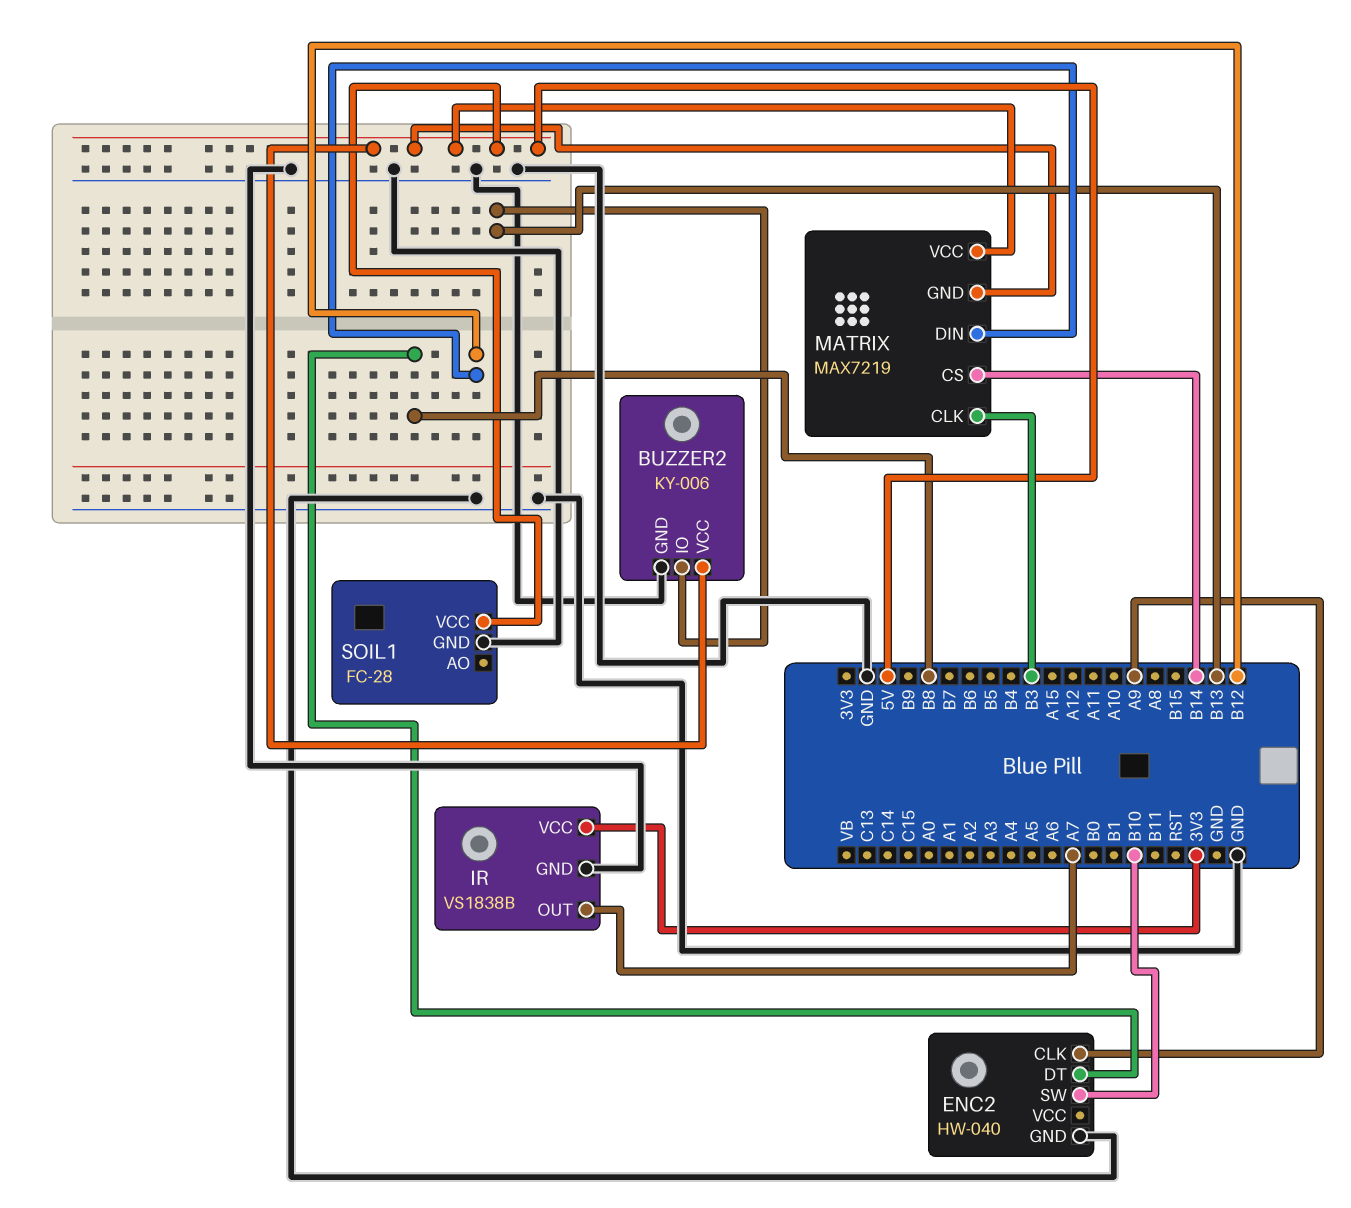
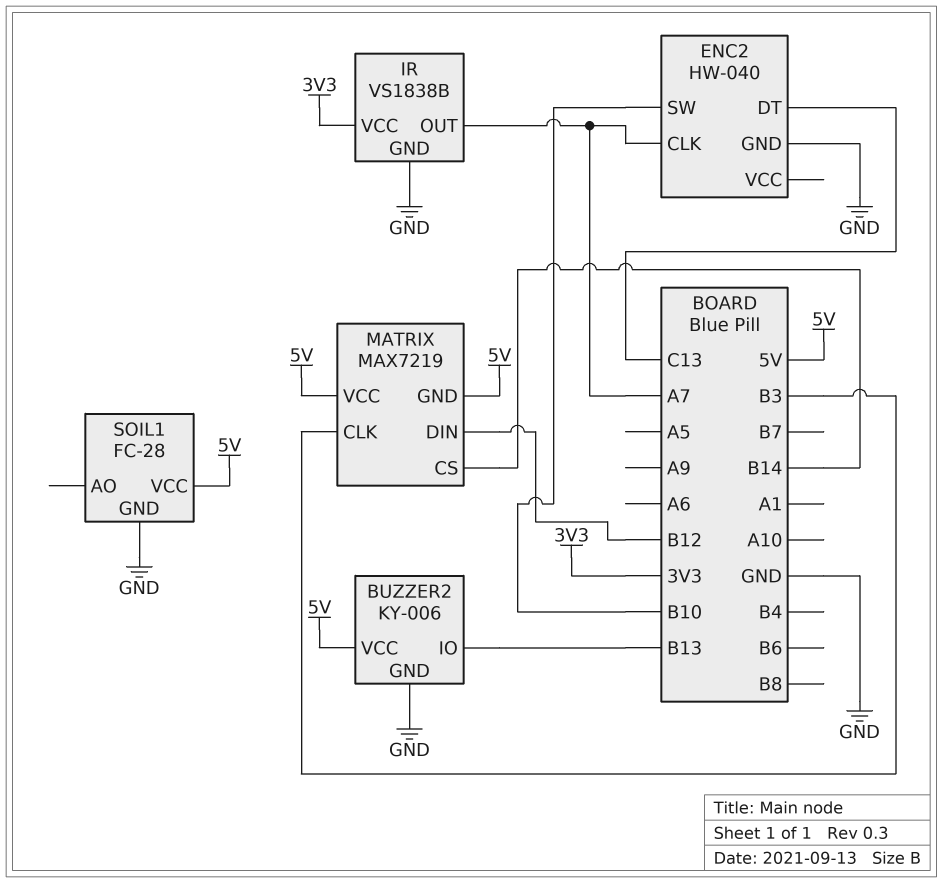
ENC2 pin CLK: A9 -> A7
ENC2 pin DT: B8 -> C13

